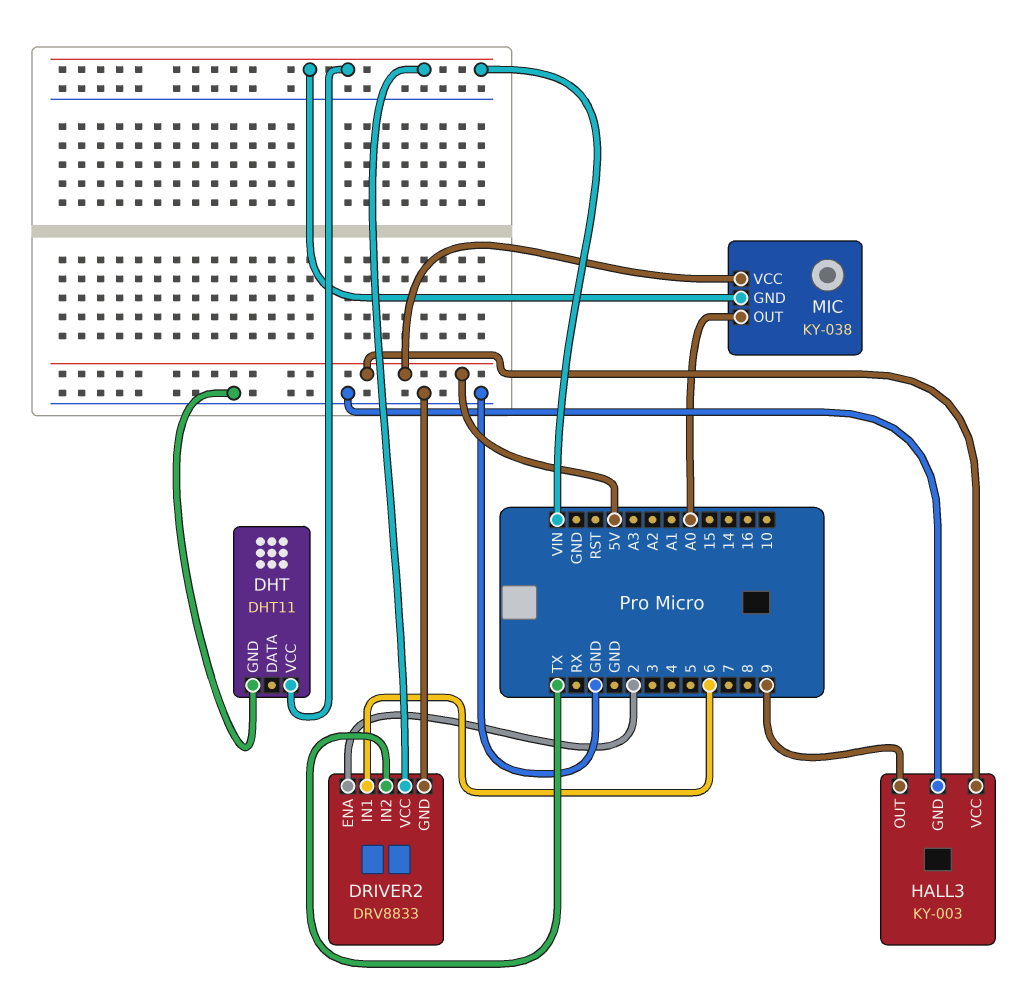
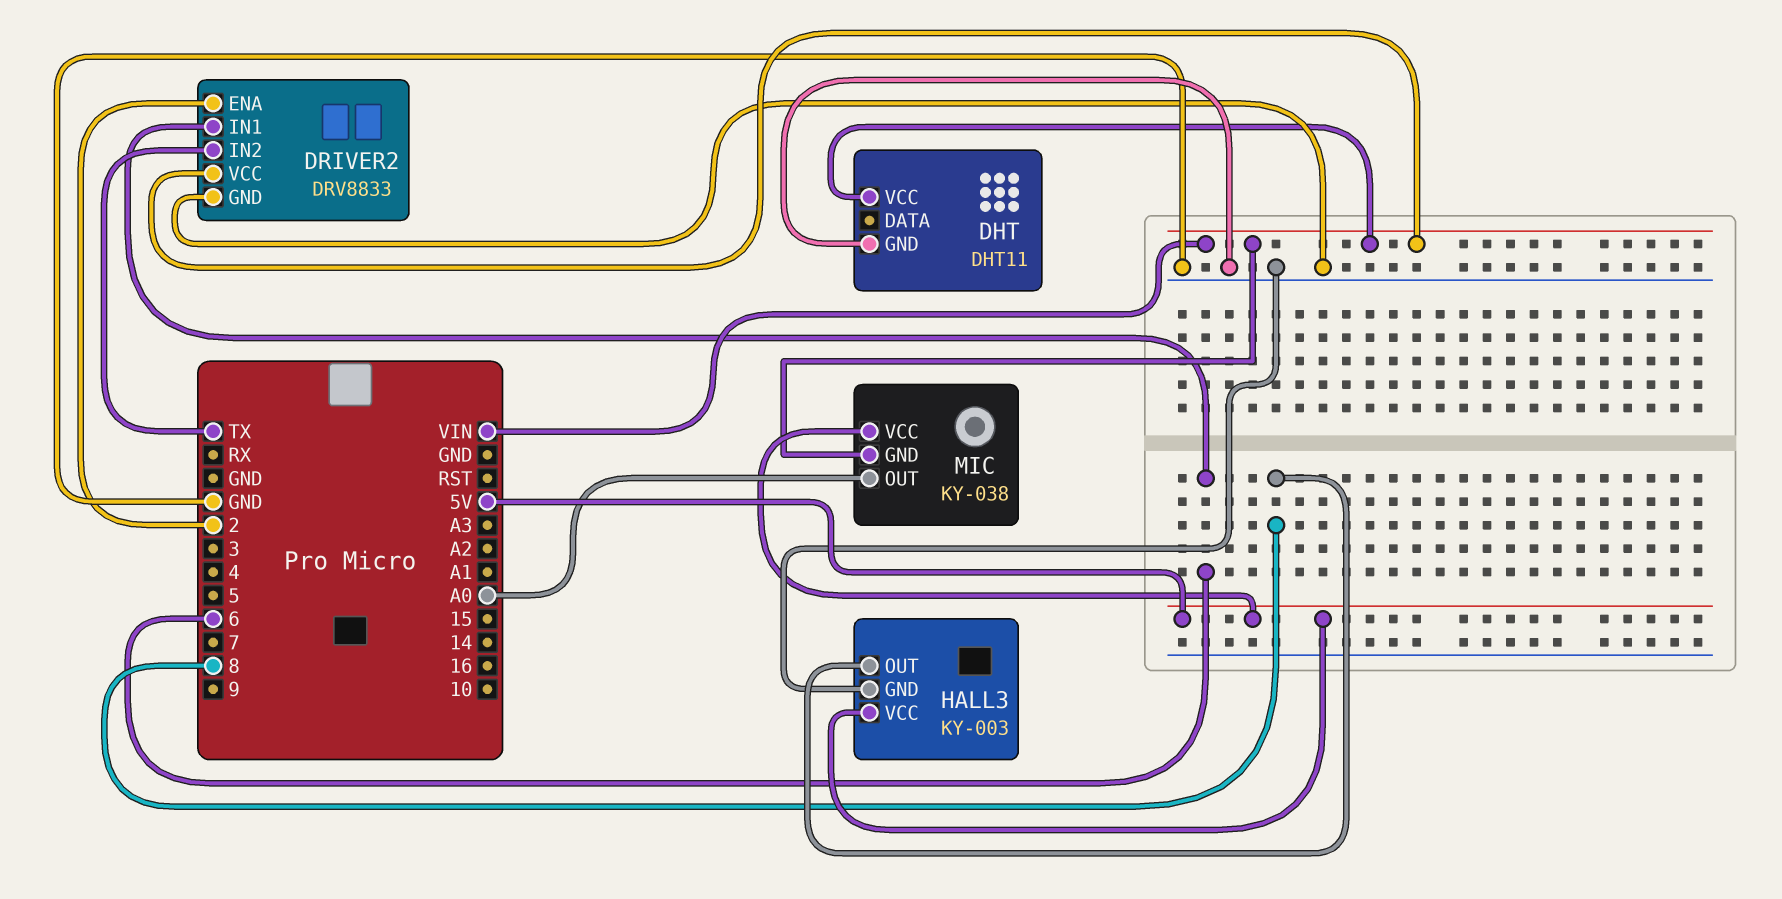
HALL3 pin OUT: 9 -> 8

